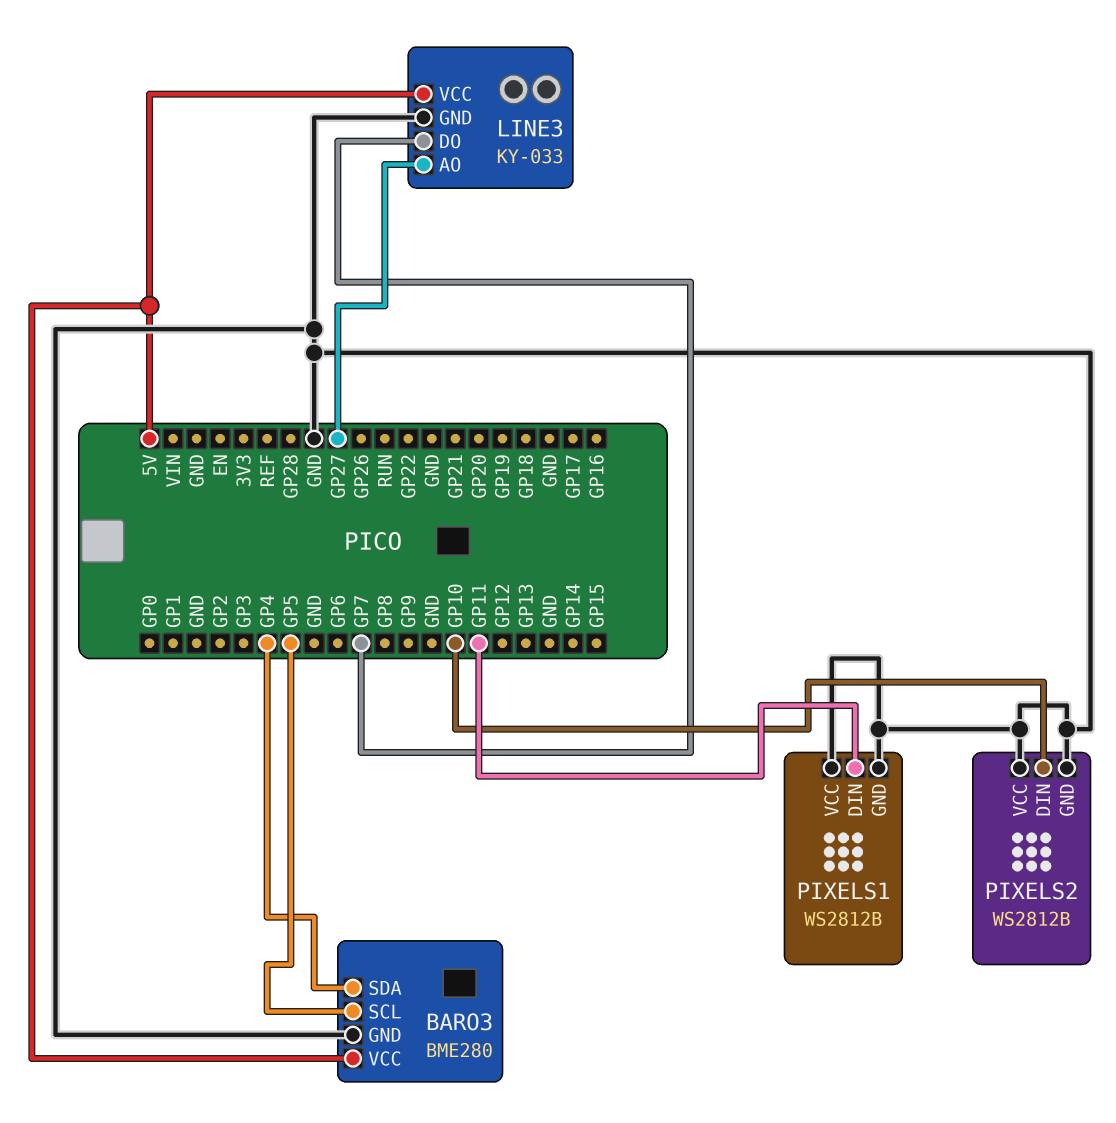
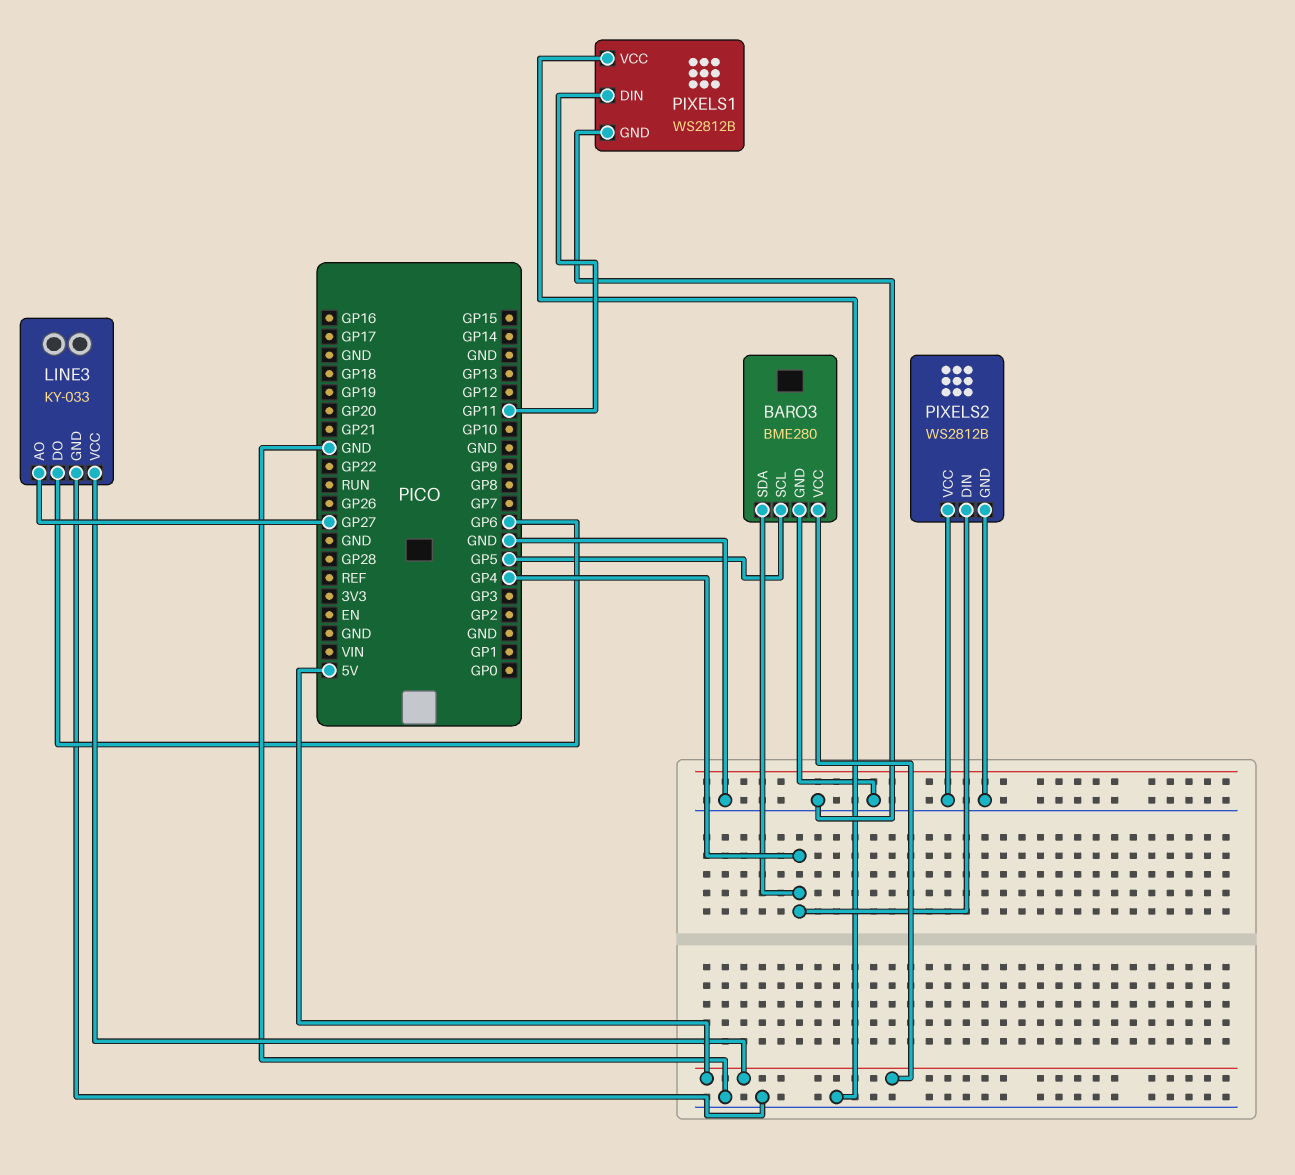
LINE3 pin DO: GP7 -> GP6
PIXELS2 pin DIN: GP10 -> GP4

